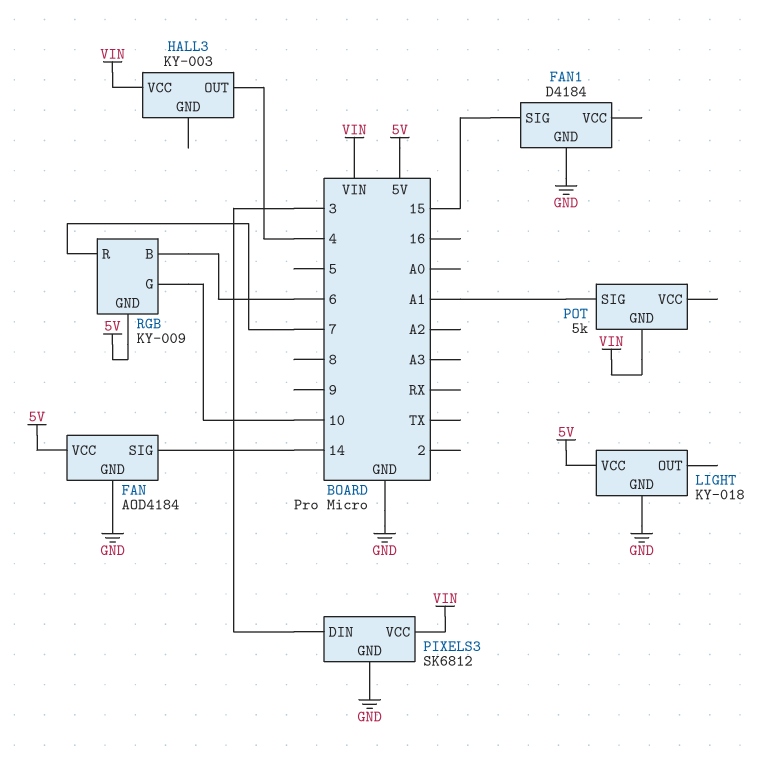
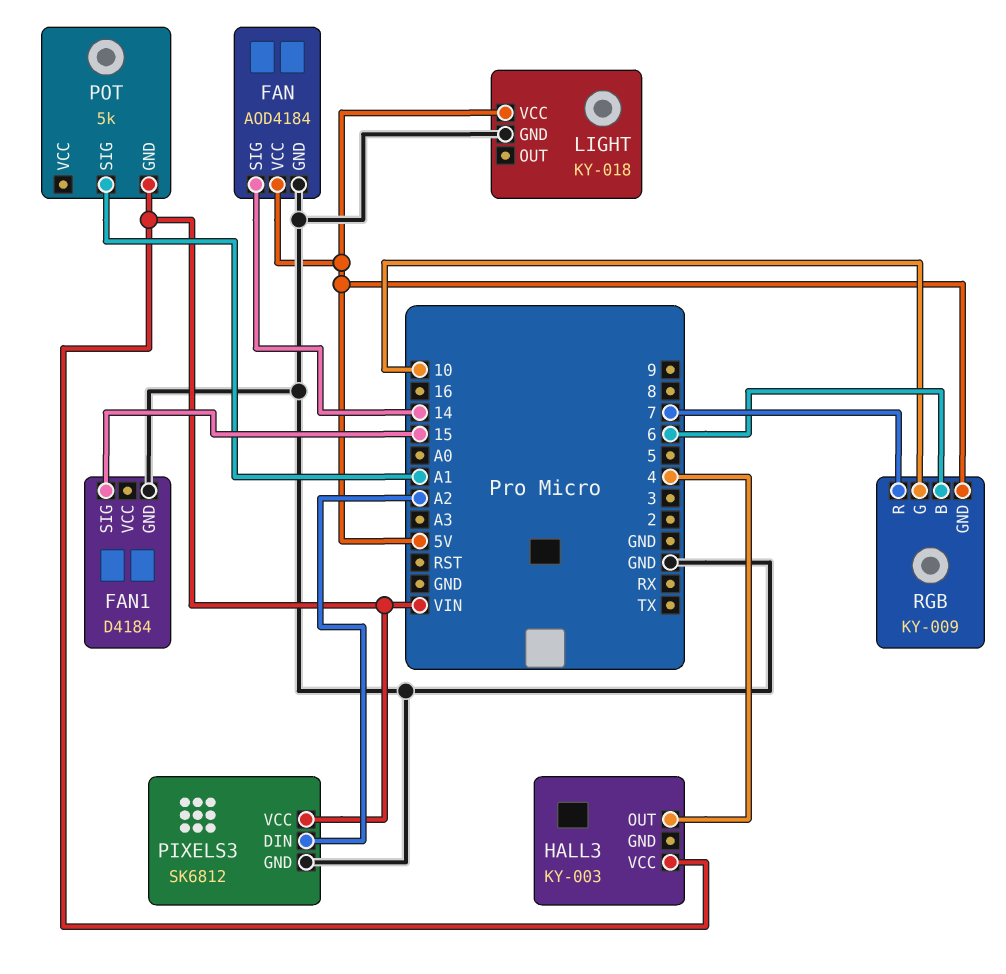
PIXELS3 pin DIN: 3 -> A2

